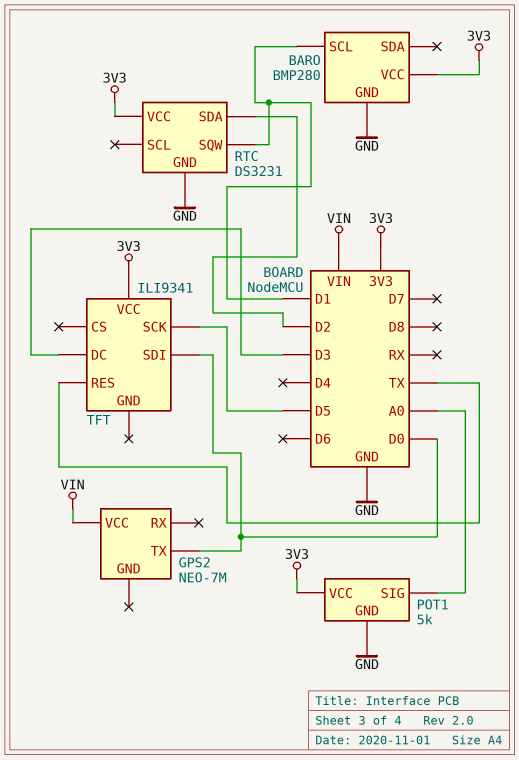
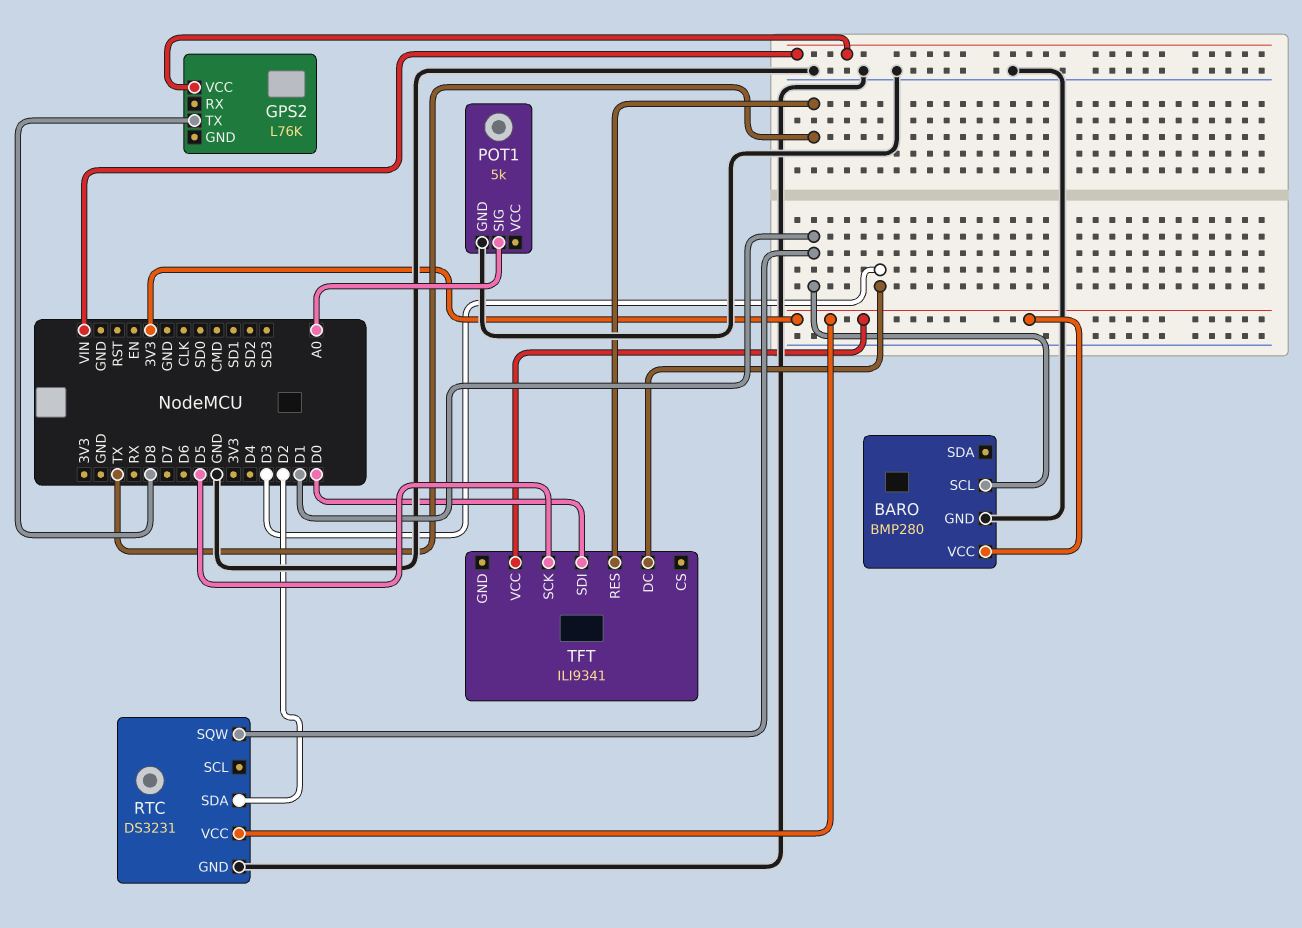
GPS2: NEO-7M -> L76K
GPS2 pin TX: D0 -> D8
POT1 pin VCC: 3V3 -> none

